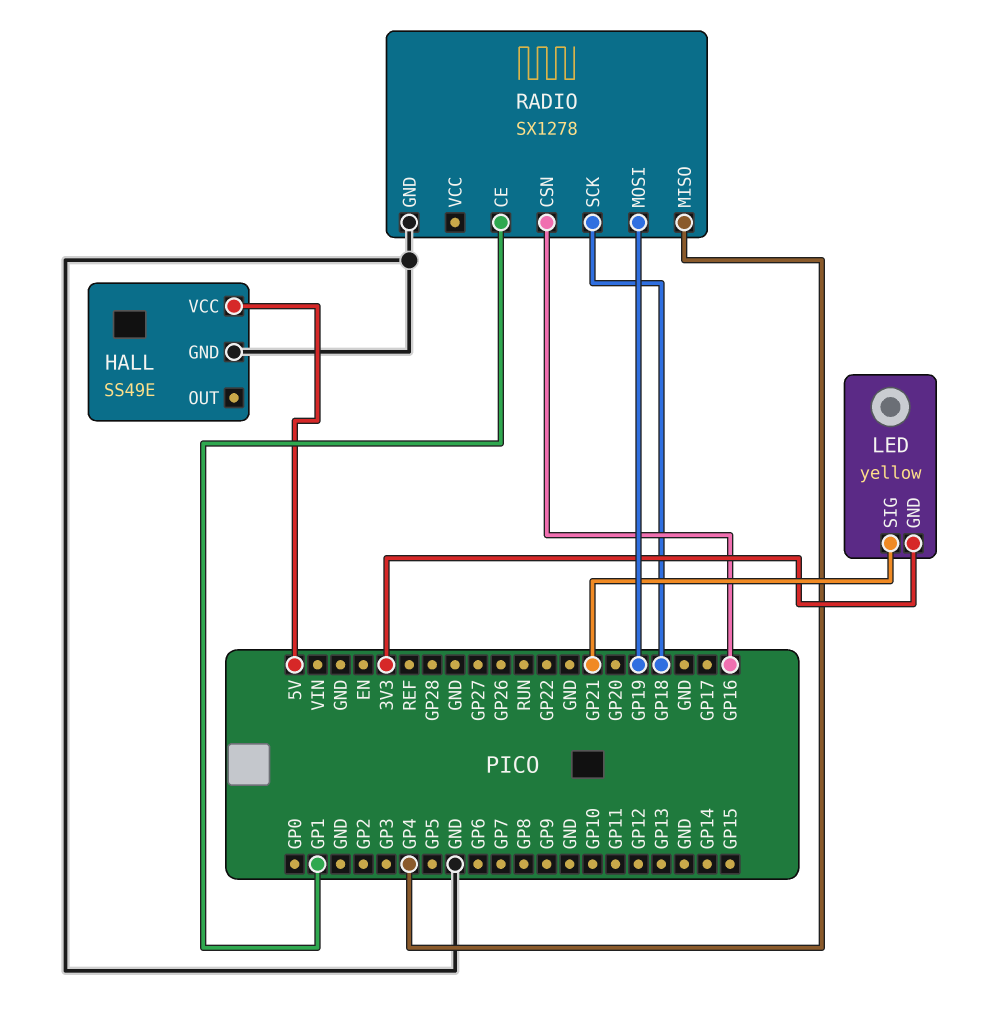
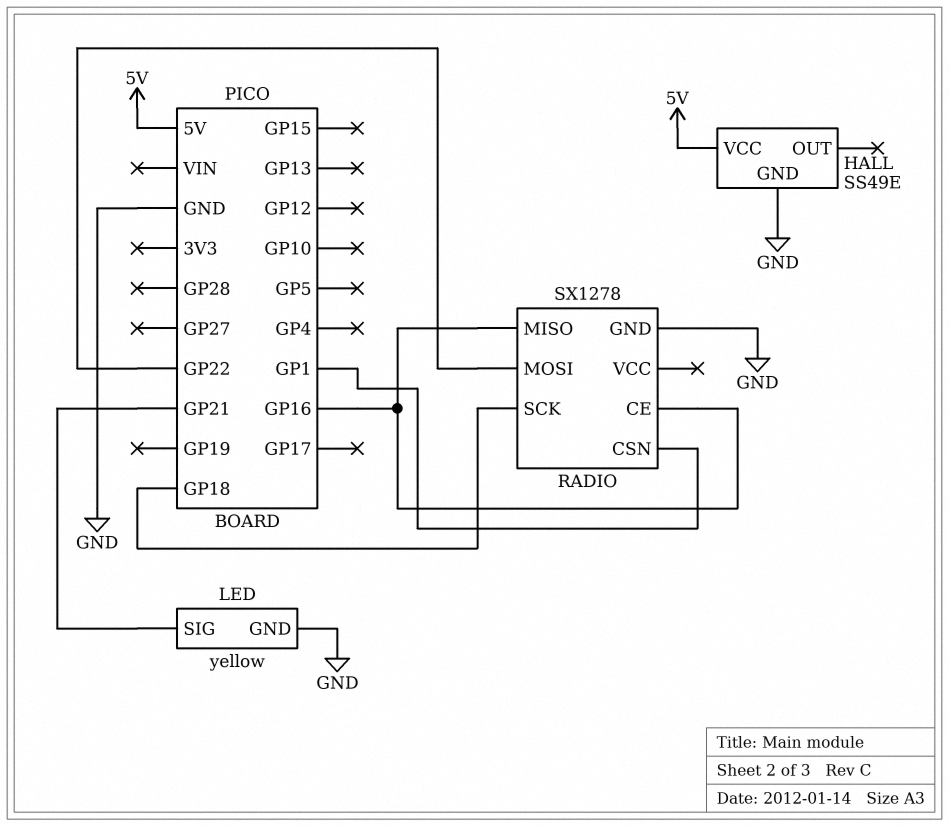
LED pin GND: 3V3 -> GND
RADIO pin CE: GP1 -> GP16
RADIO pin CSN: GP16 -> GP1
RADIO pin MISO: GP4 -> GP16
RADIO pin MOSI: GP19 -> GP22

